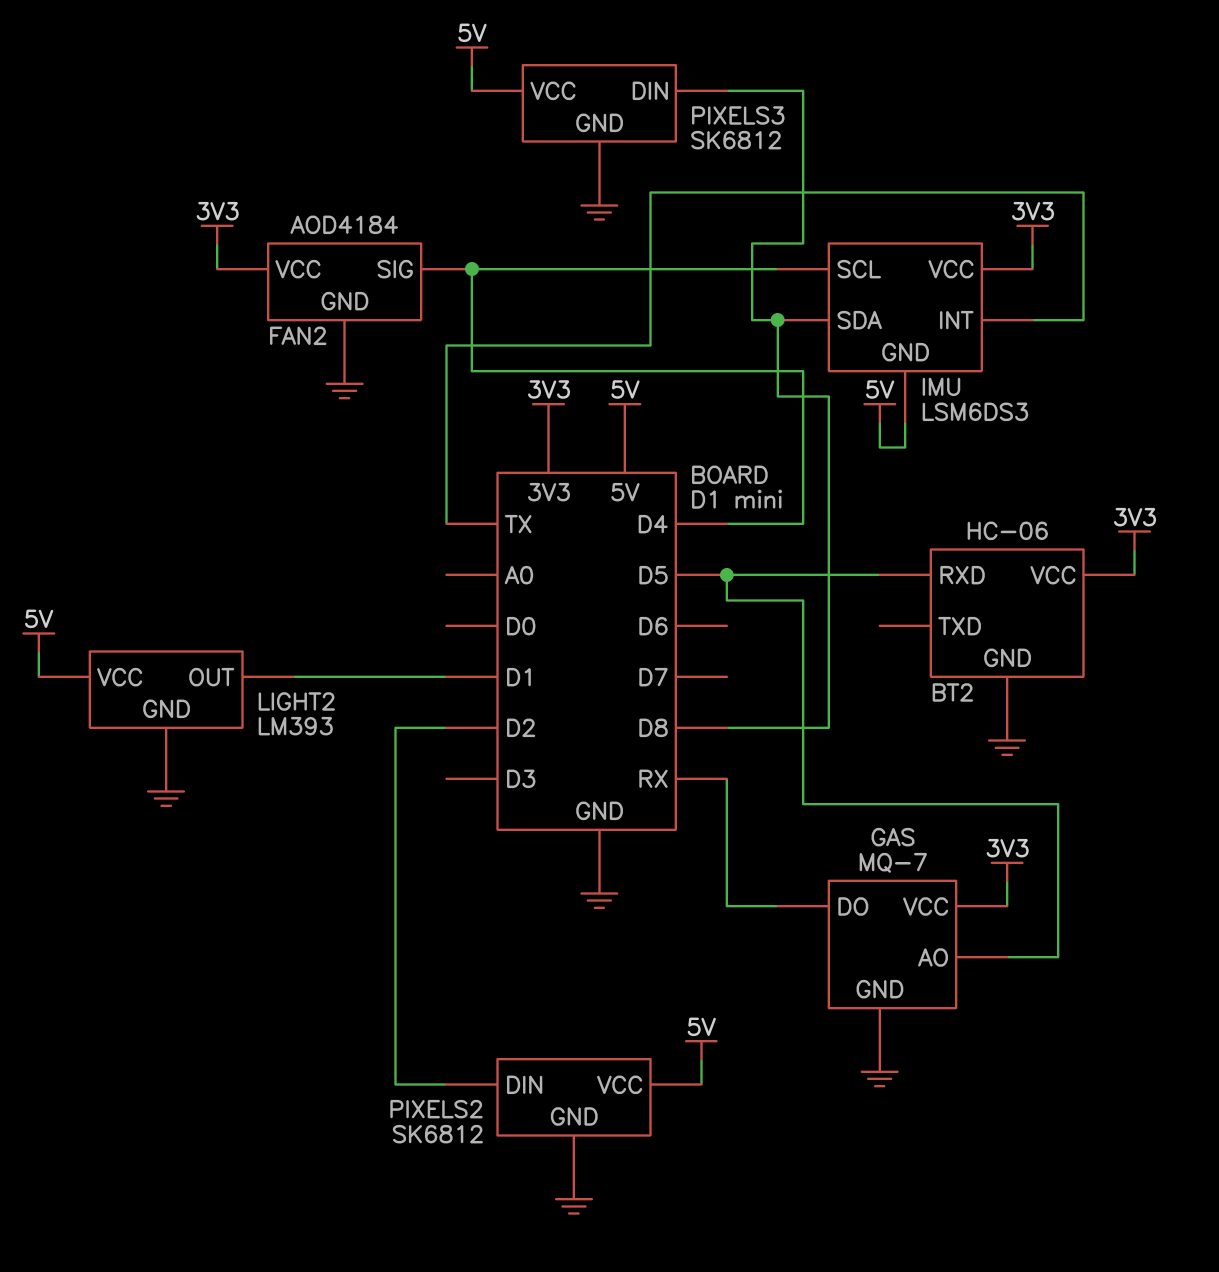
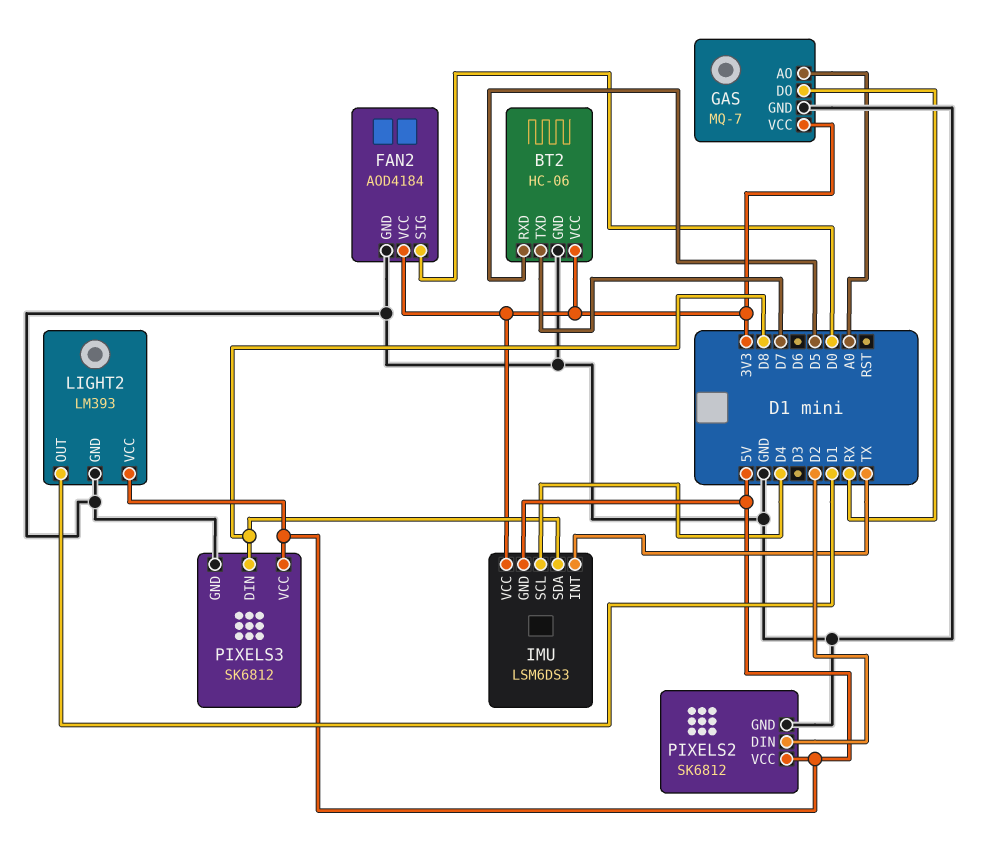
BT2 pin TXD: none -> D7
FAN2 pin SIG: D4 -> D0
GAS pin AO: D5 -> A0

